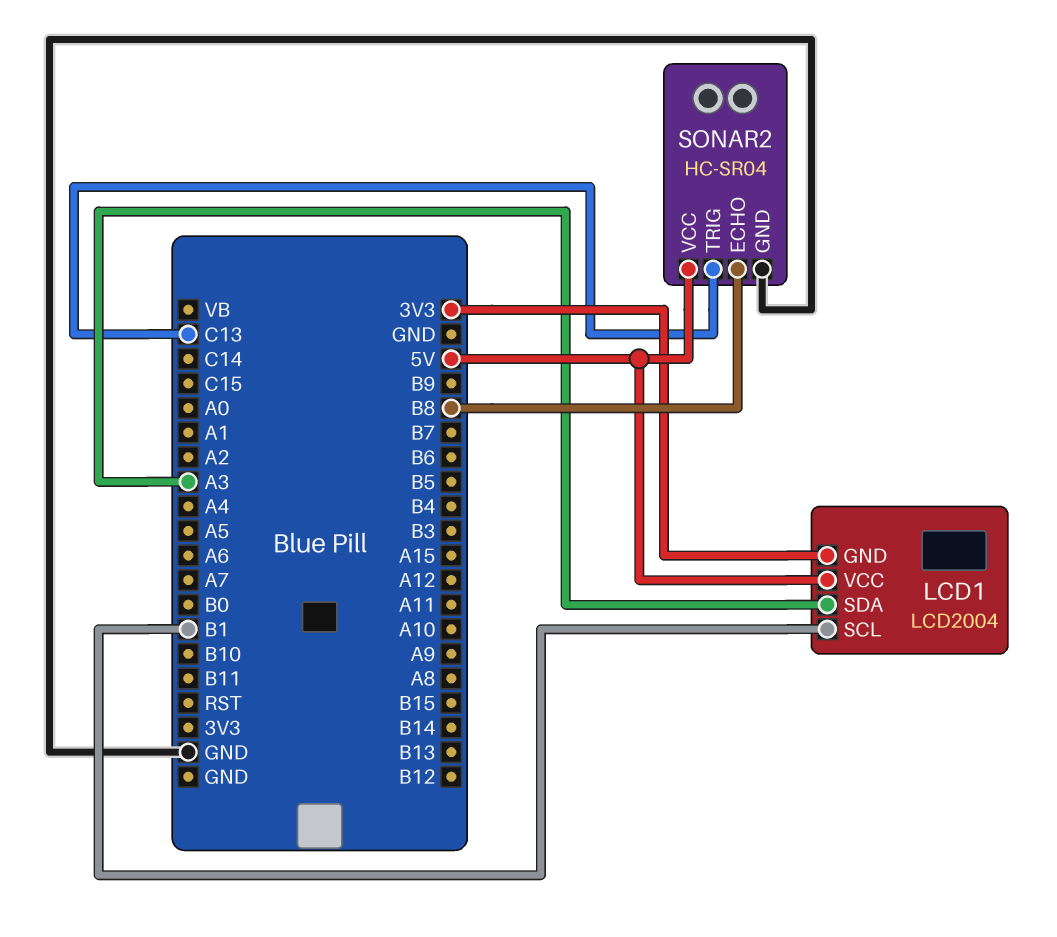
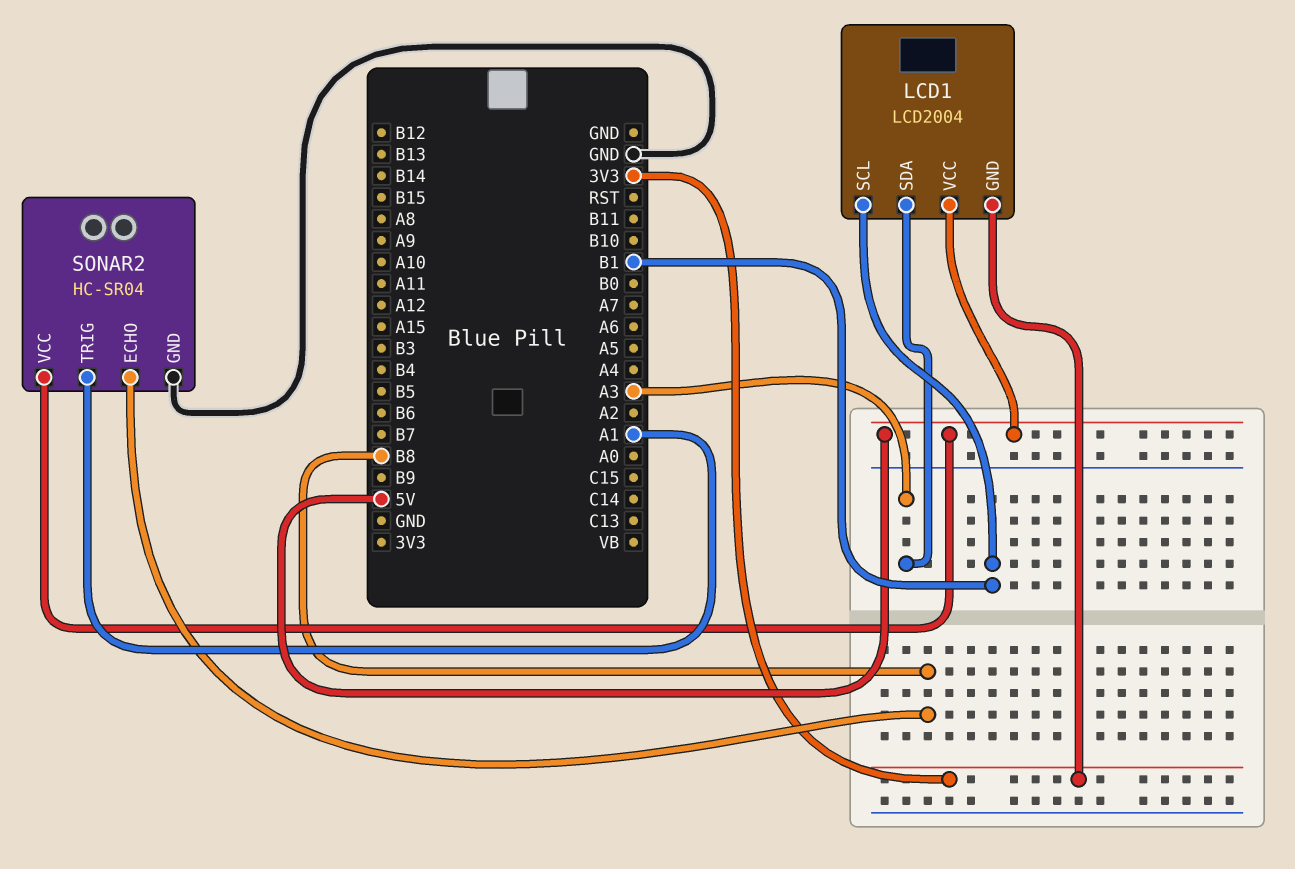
SONAR2 pin TRIG: C13 -> A1

